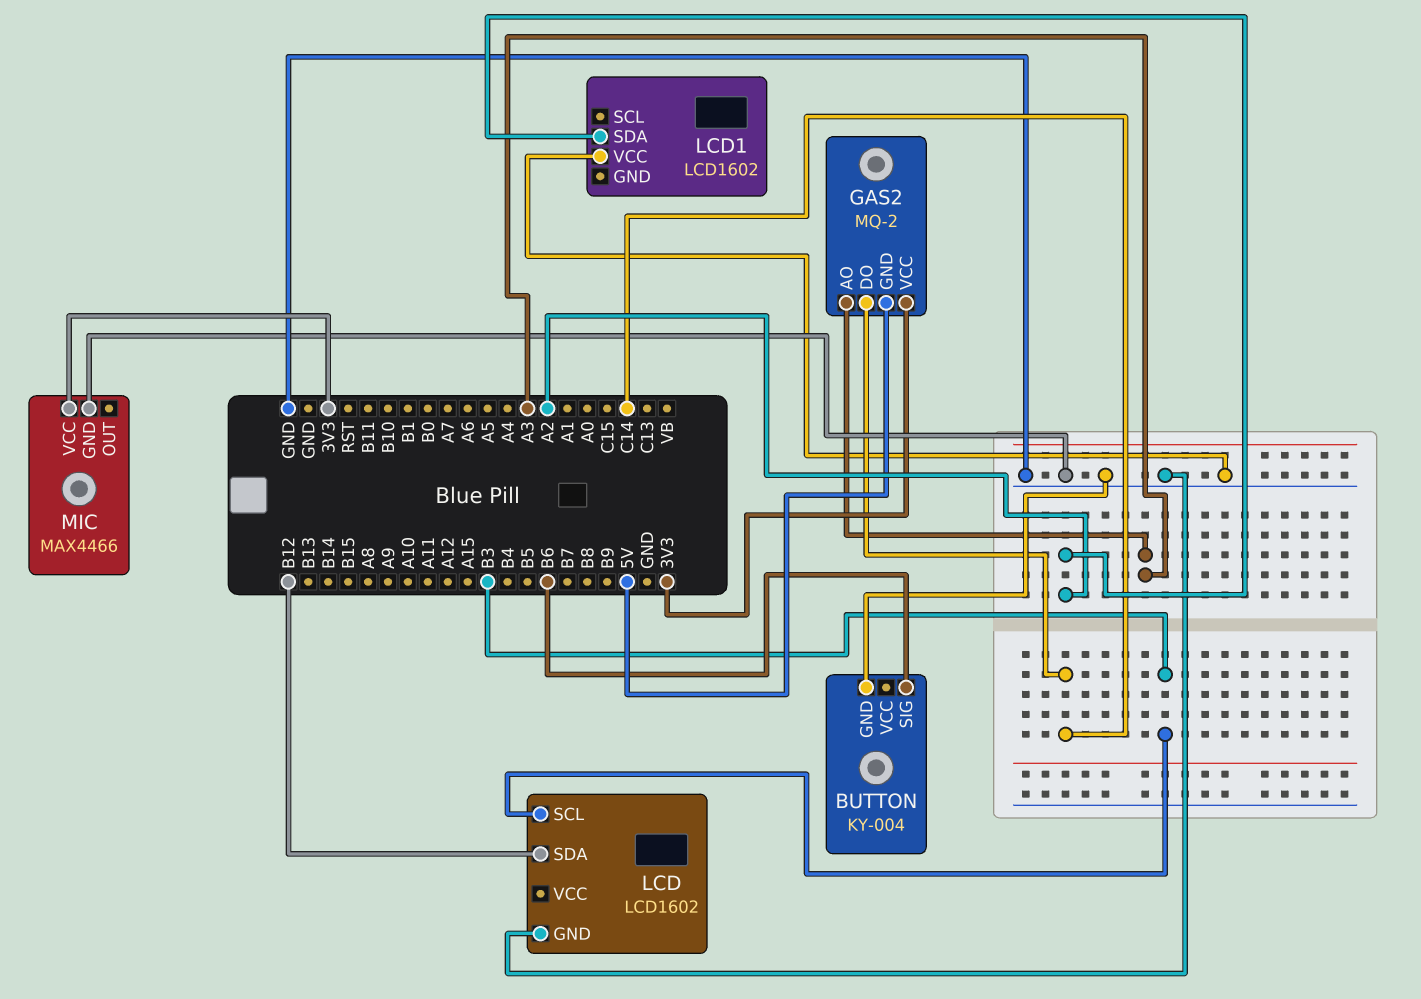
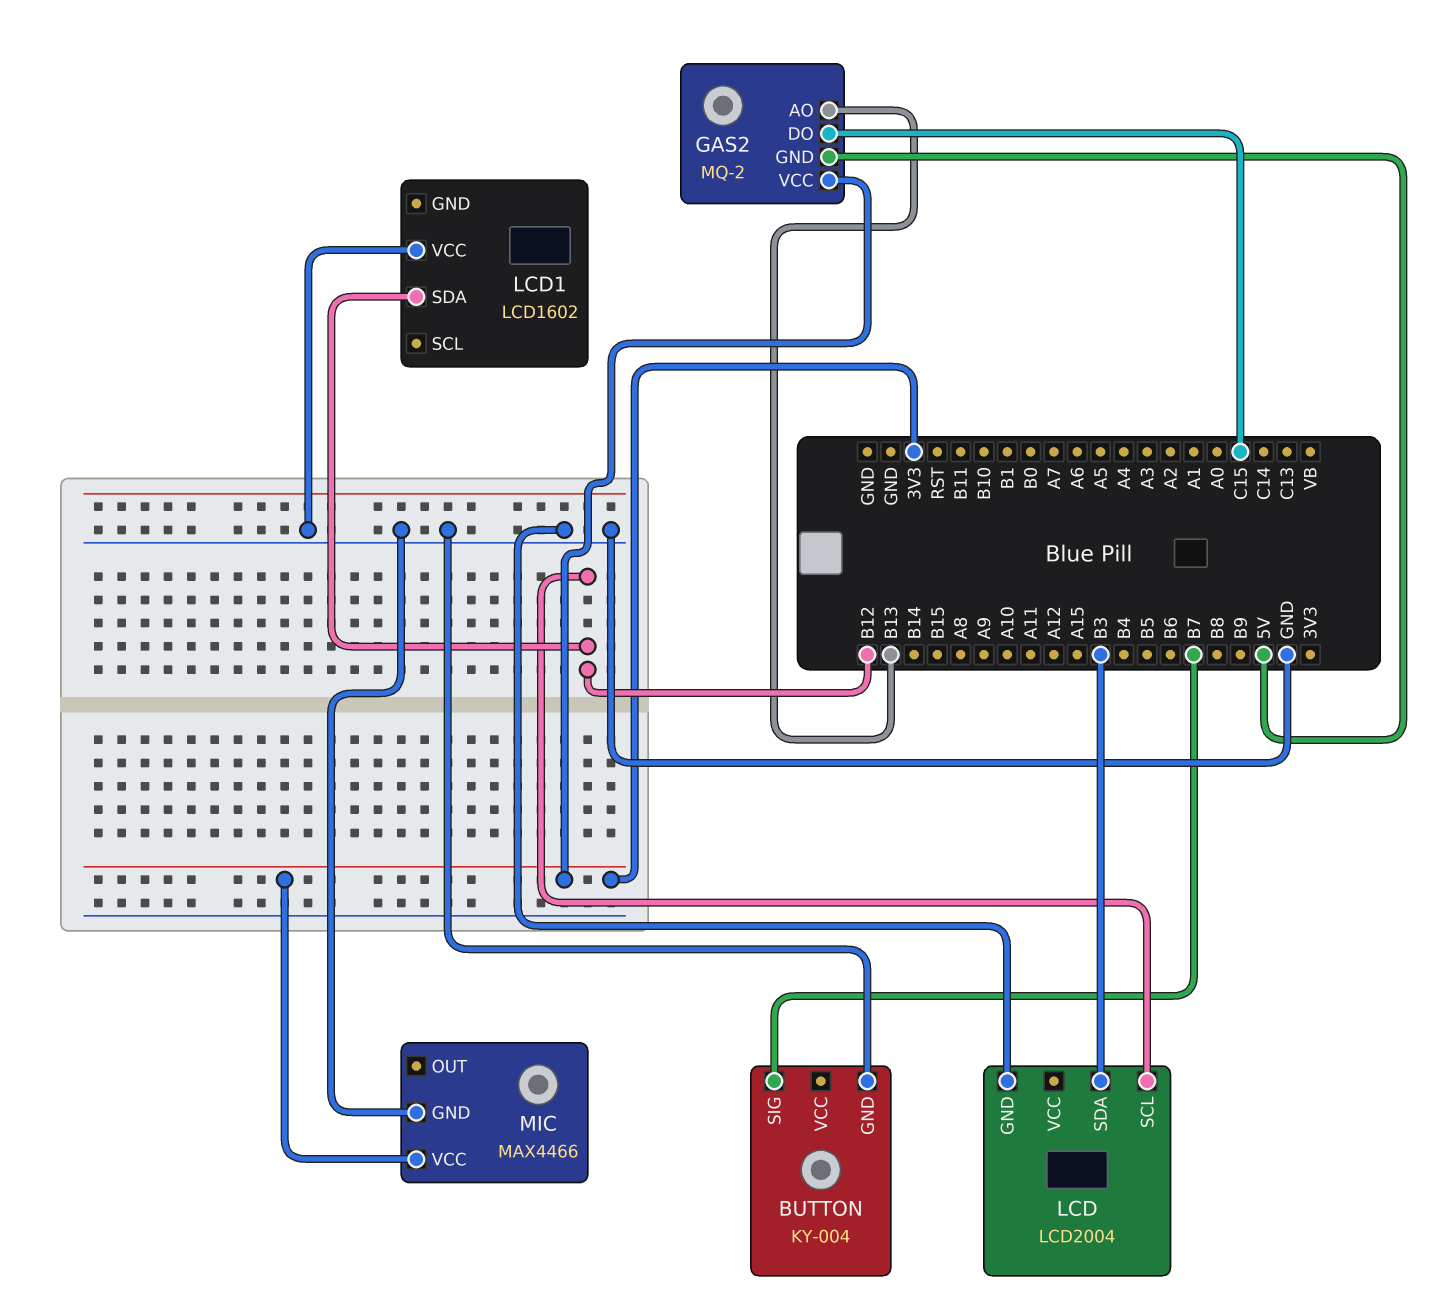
BUTTON pin SIG: B6 -> B7
GAS2 pin AO: A3 -> B13
GAS2 pin DO: C14 -> C15
LCD: LCD1602 -> LCD2004
LCD pin SCL: B3 -> B12
LCD pin SDA: B12 -> B3
LCD1 pin SDA: A2 -> B12

